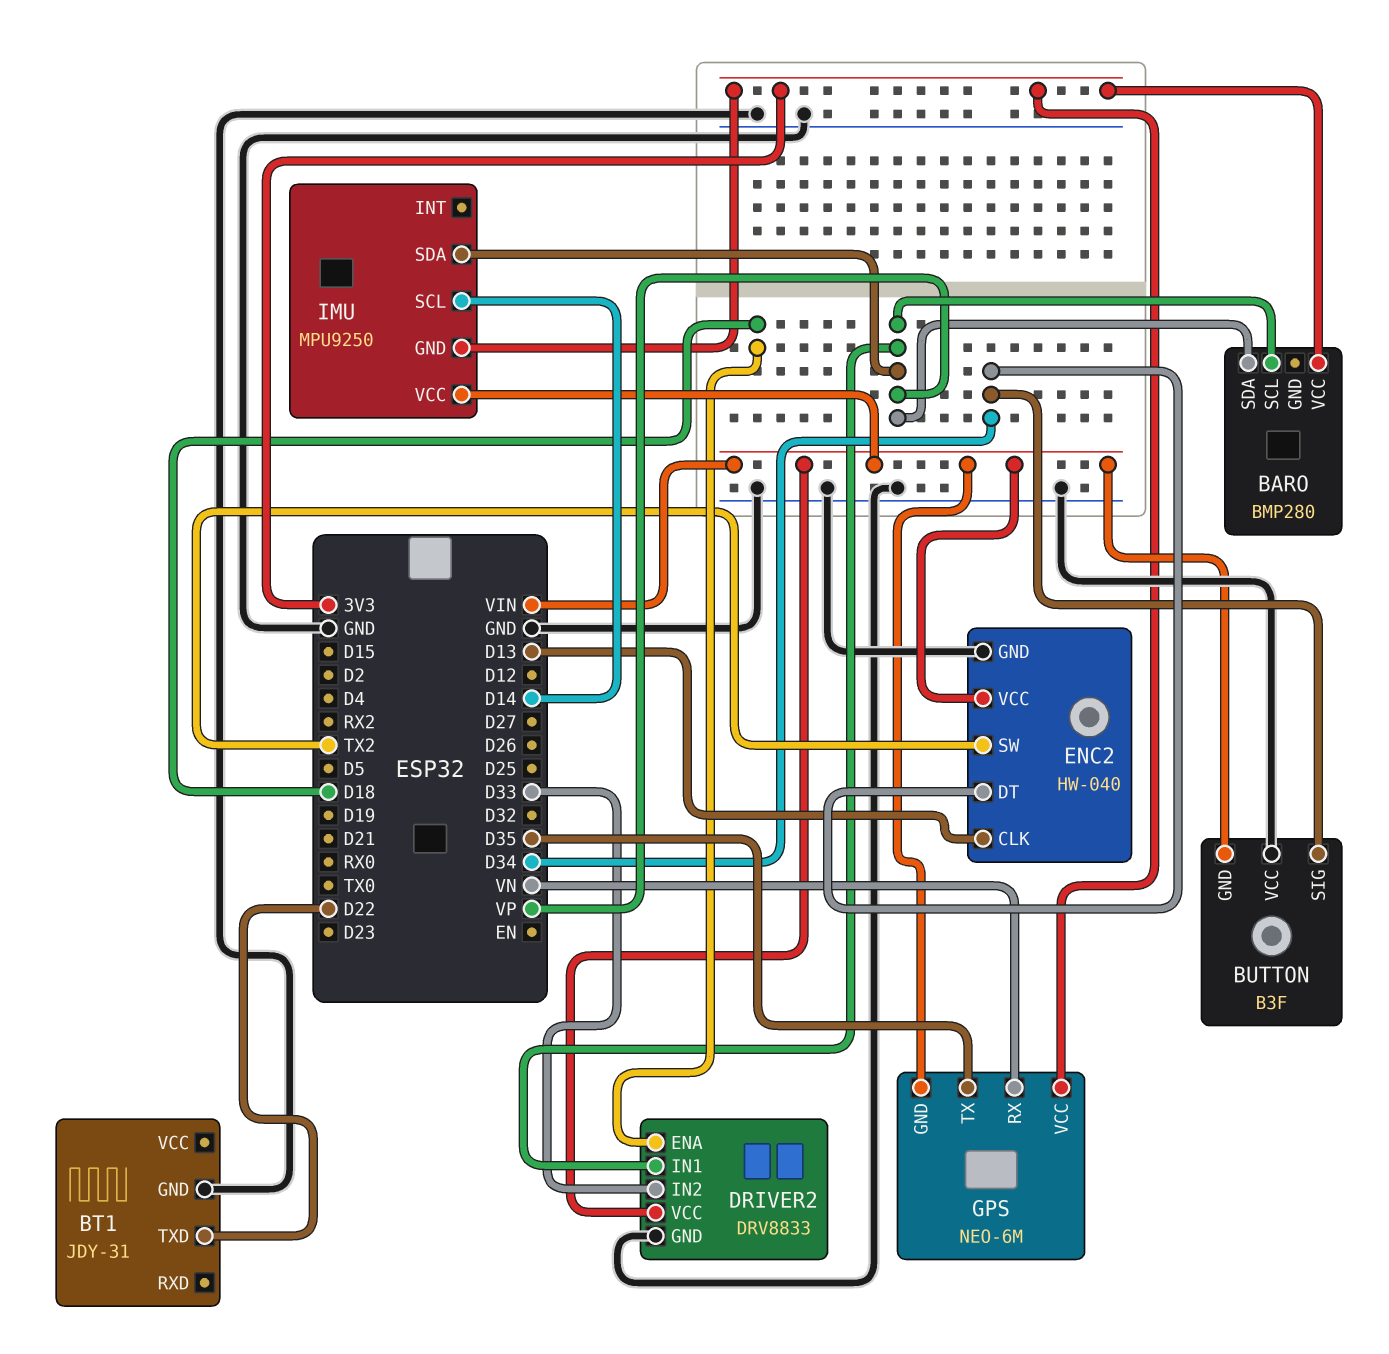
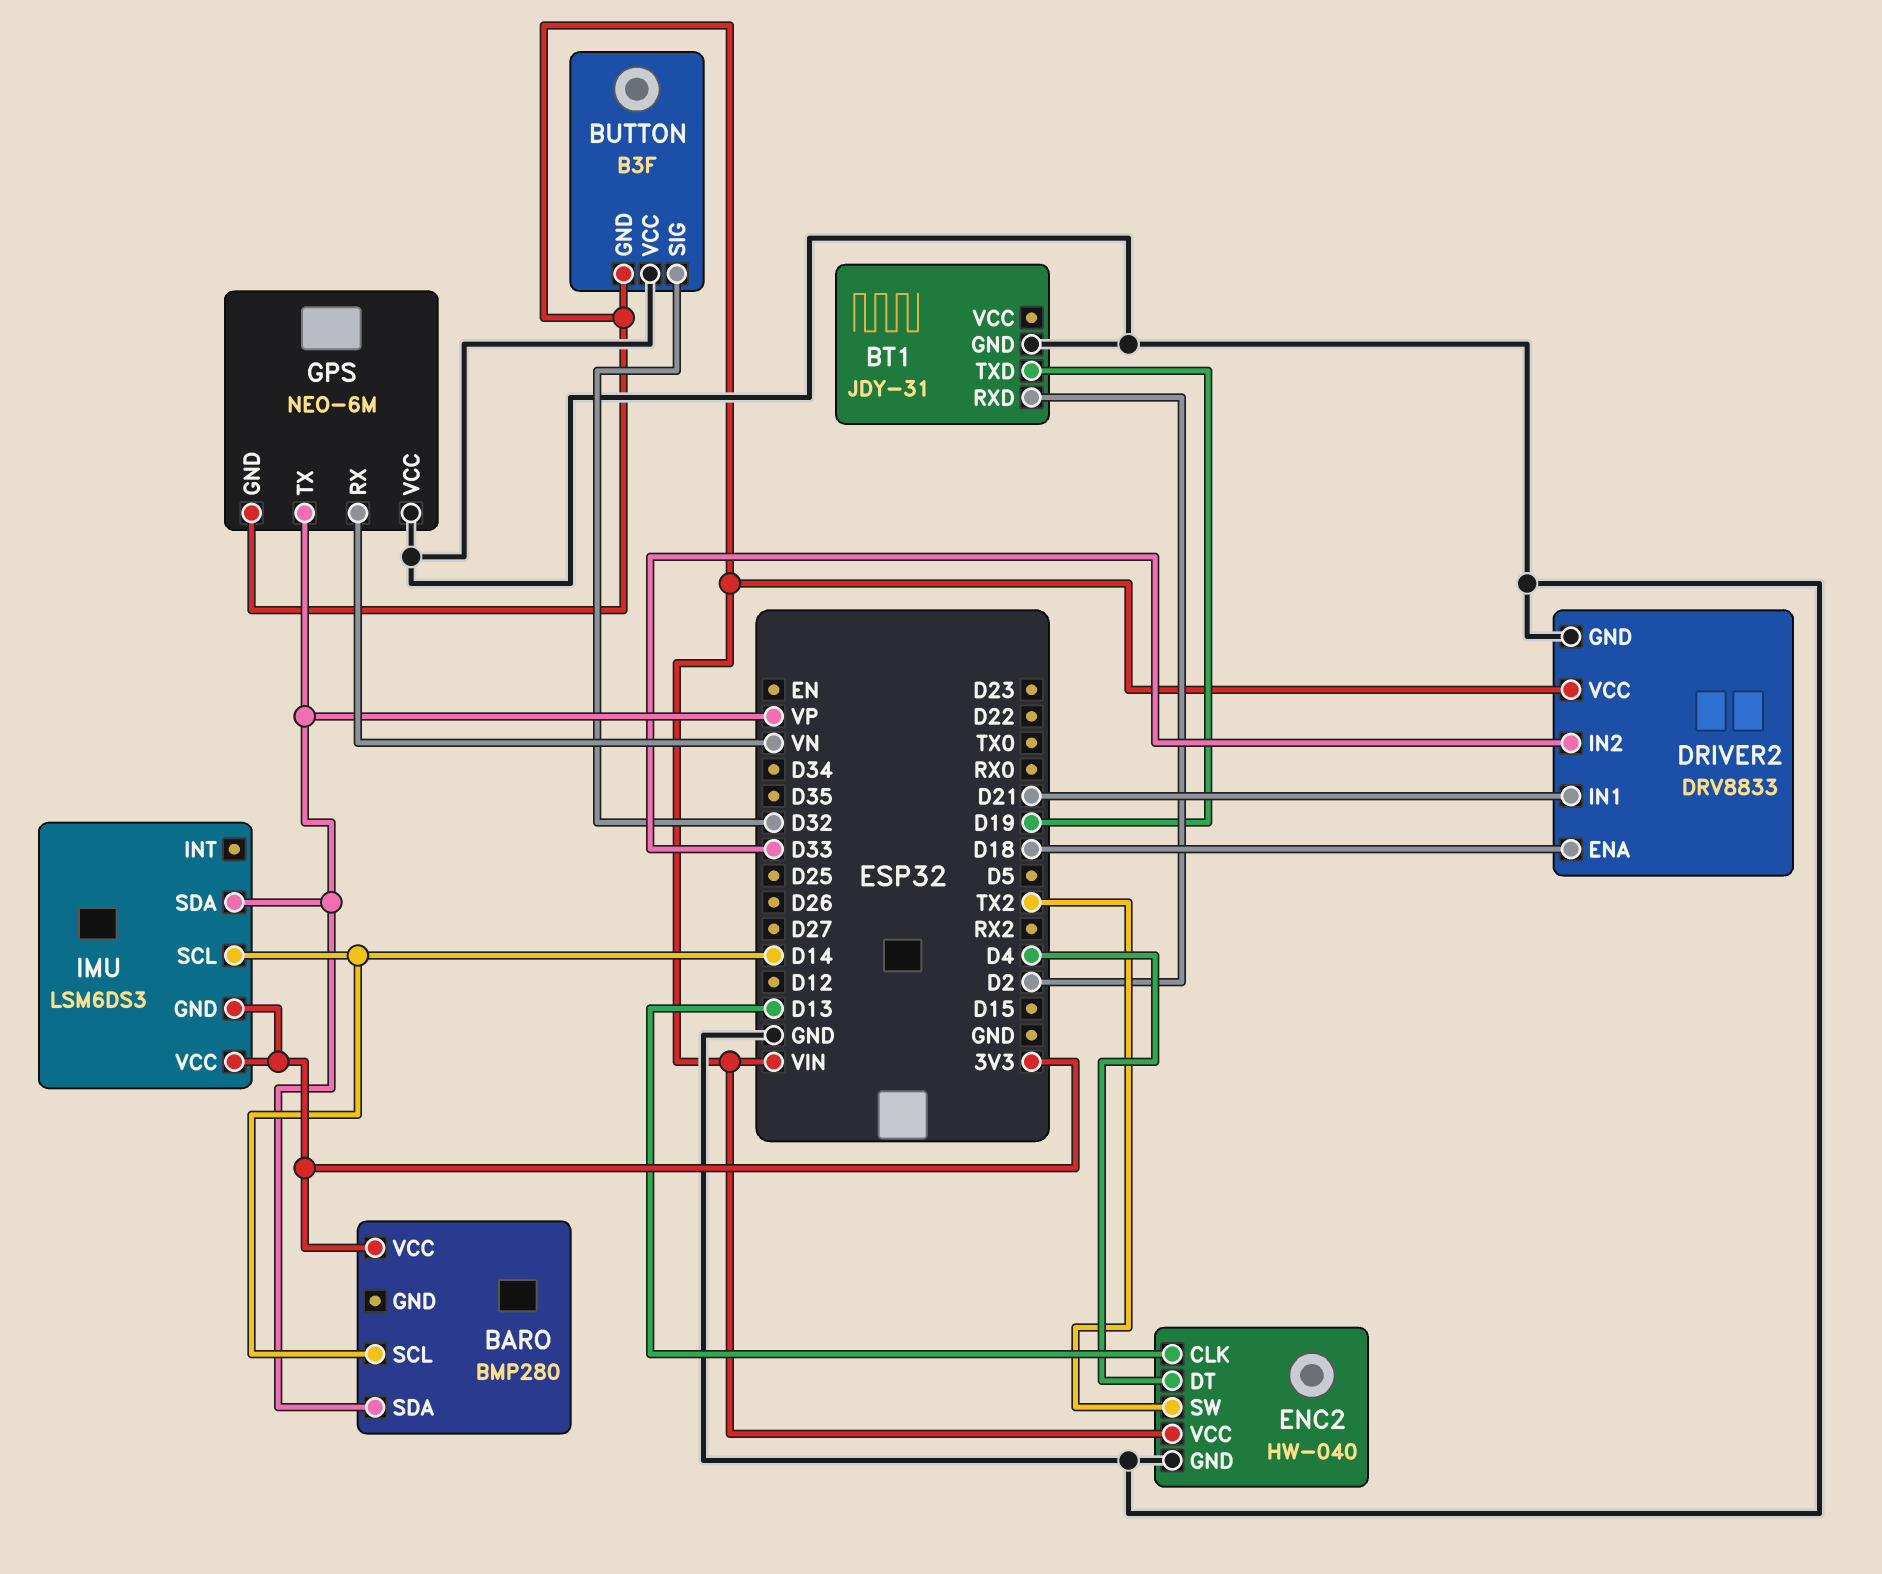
BARO pin SCL: VP -> D14
BT1 pin RXD: none -> D2
BT1 pin TXD: D22 -> D19
BUTTON pin SIG: D34 -> D32
DRIVER2 pin IN1: VP -> D21
ENC2 pin DT: D34 -> D4
GPS pin TX: D35 -> VP
GPS pin VCC: 3V3 -> GND
IMU: MPU9250 -> LSM6DS3
IMU pin VCC: VIN -> 3V3

